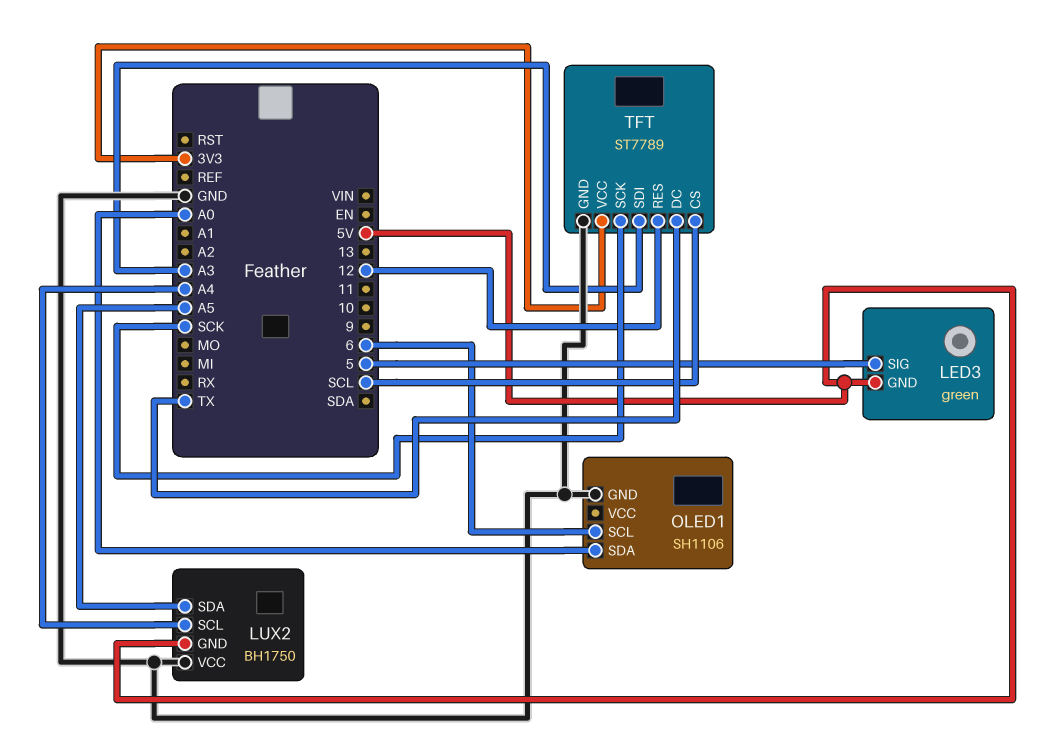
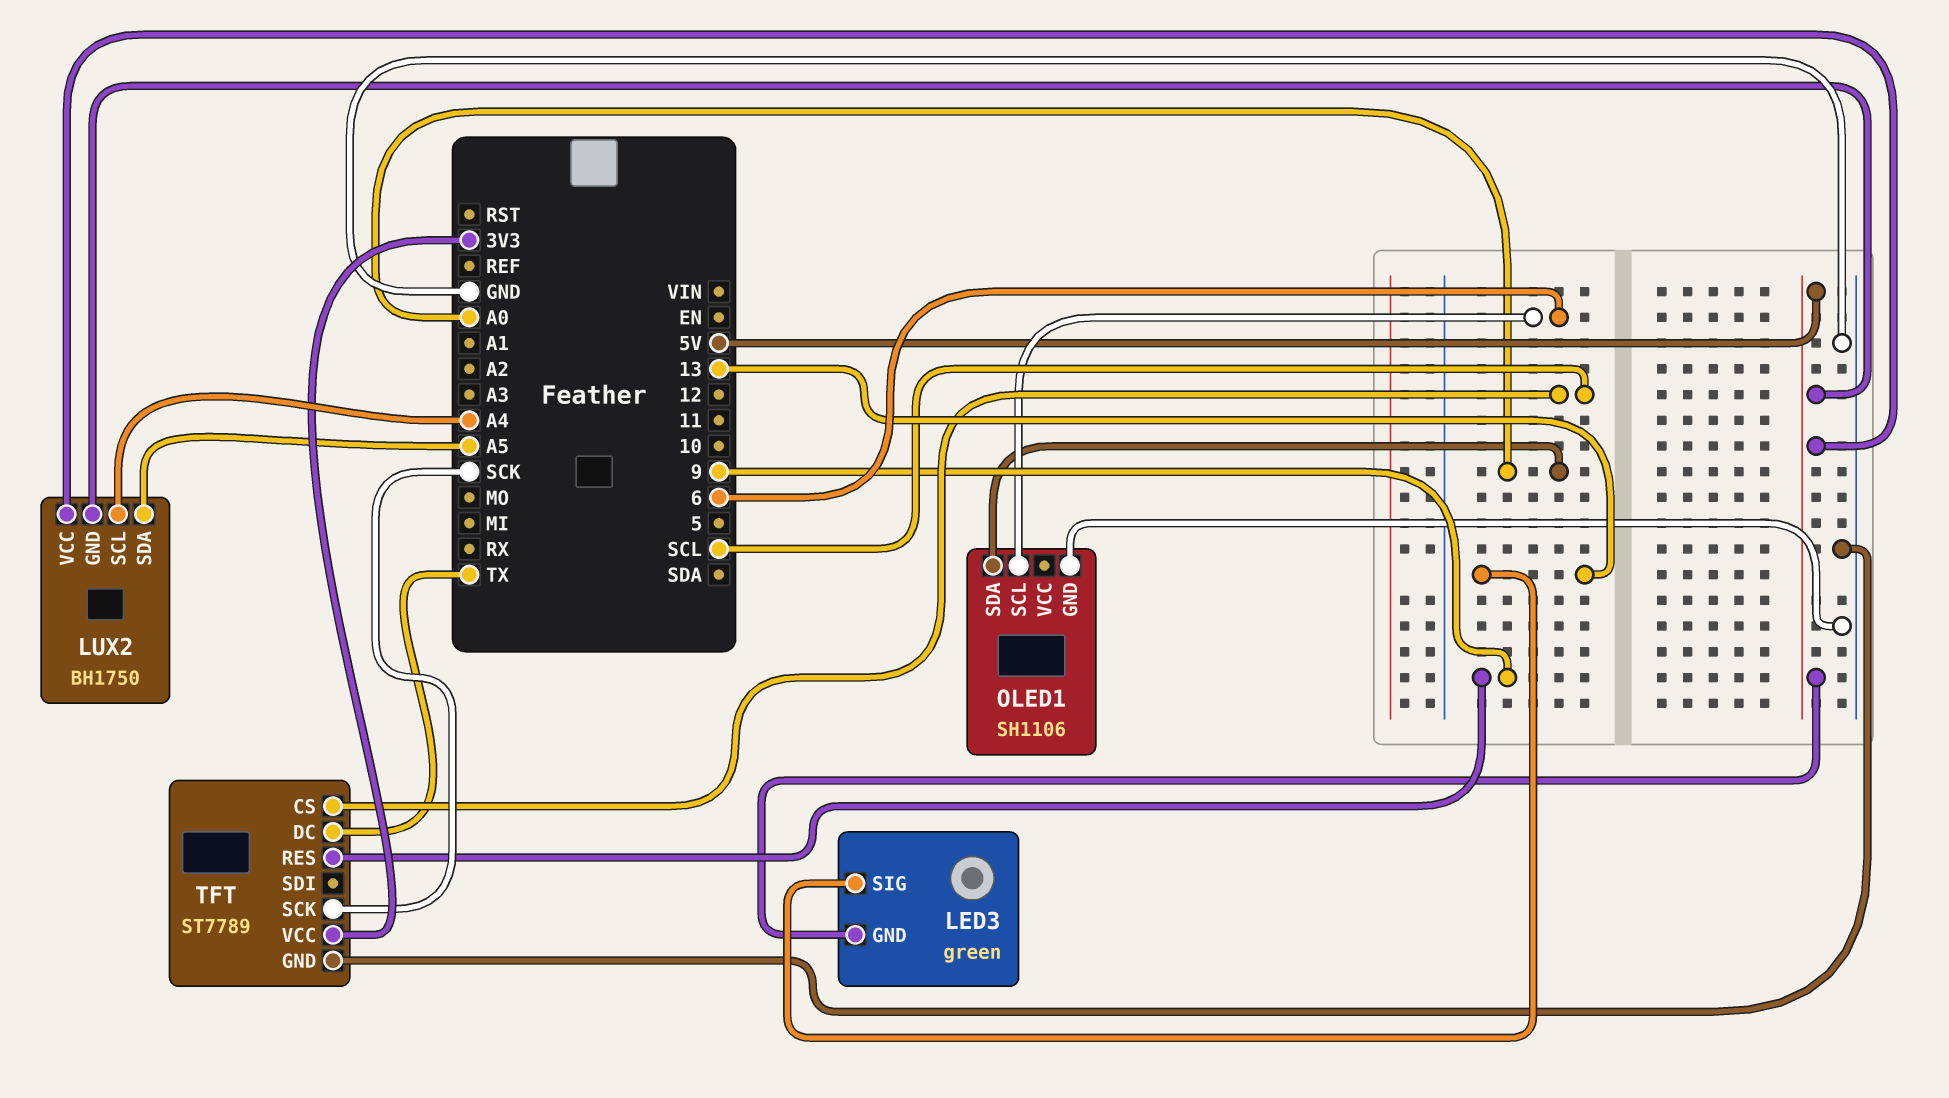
LED3 pin SIG: 5 -> 13
LUX2 pin VCC: GND -> 5V
TFT pin RES: 12 -> 9
TFT pin SDI: A3 -> none

